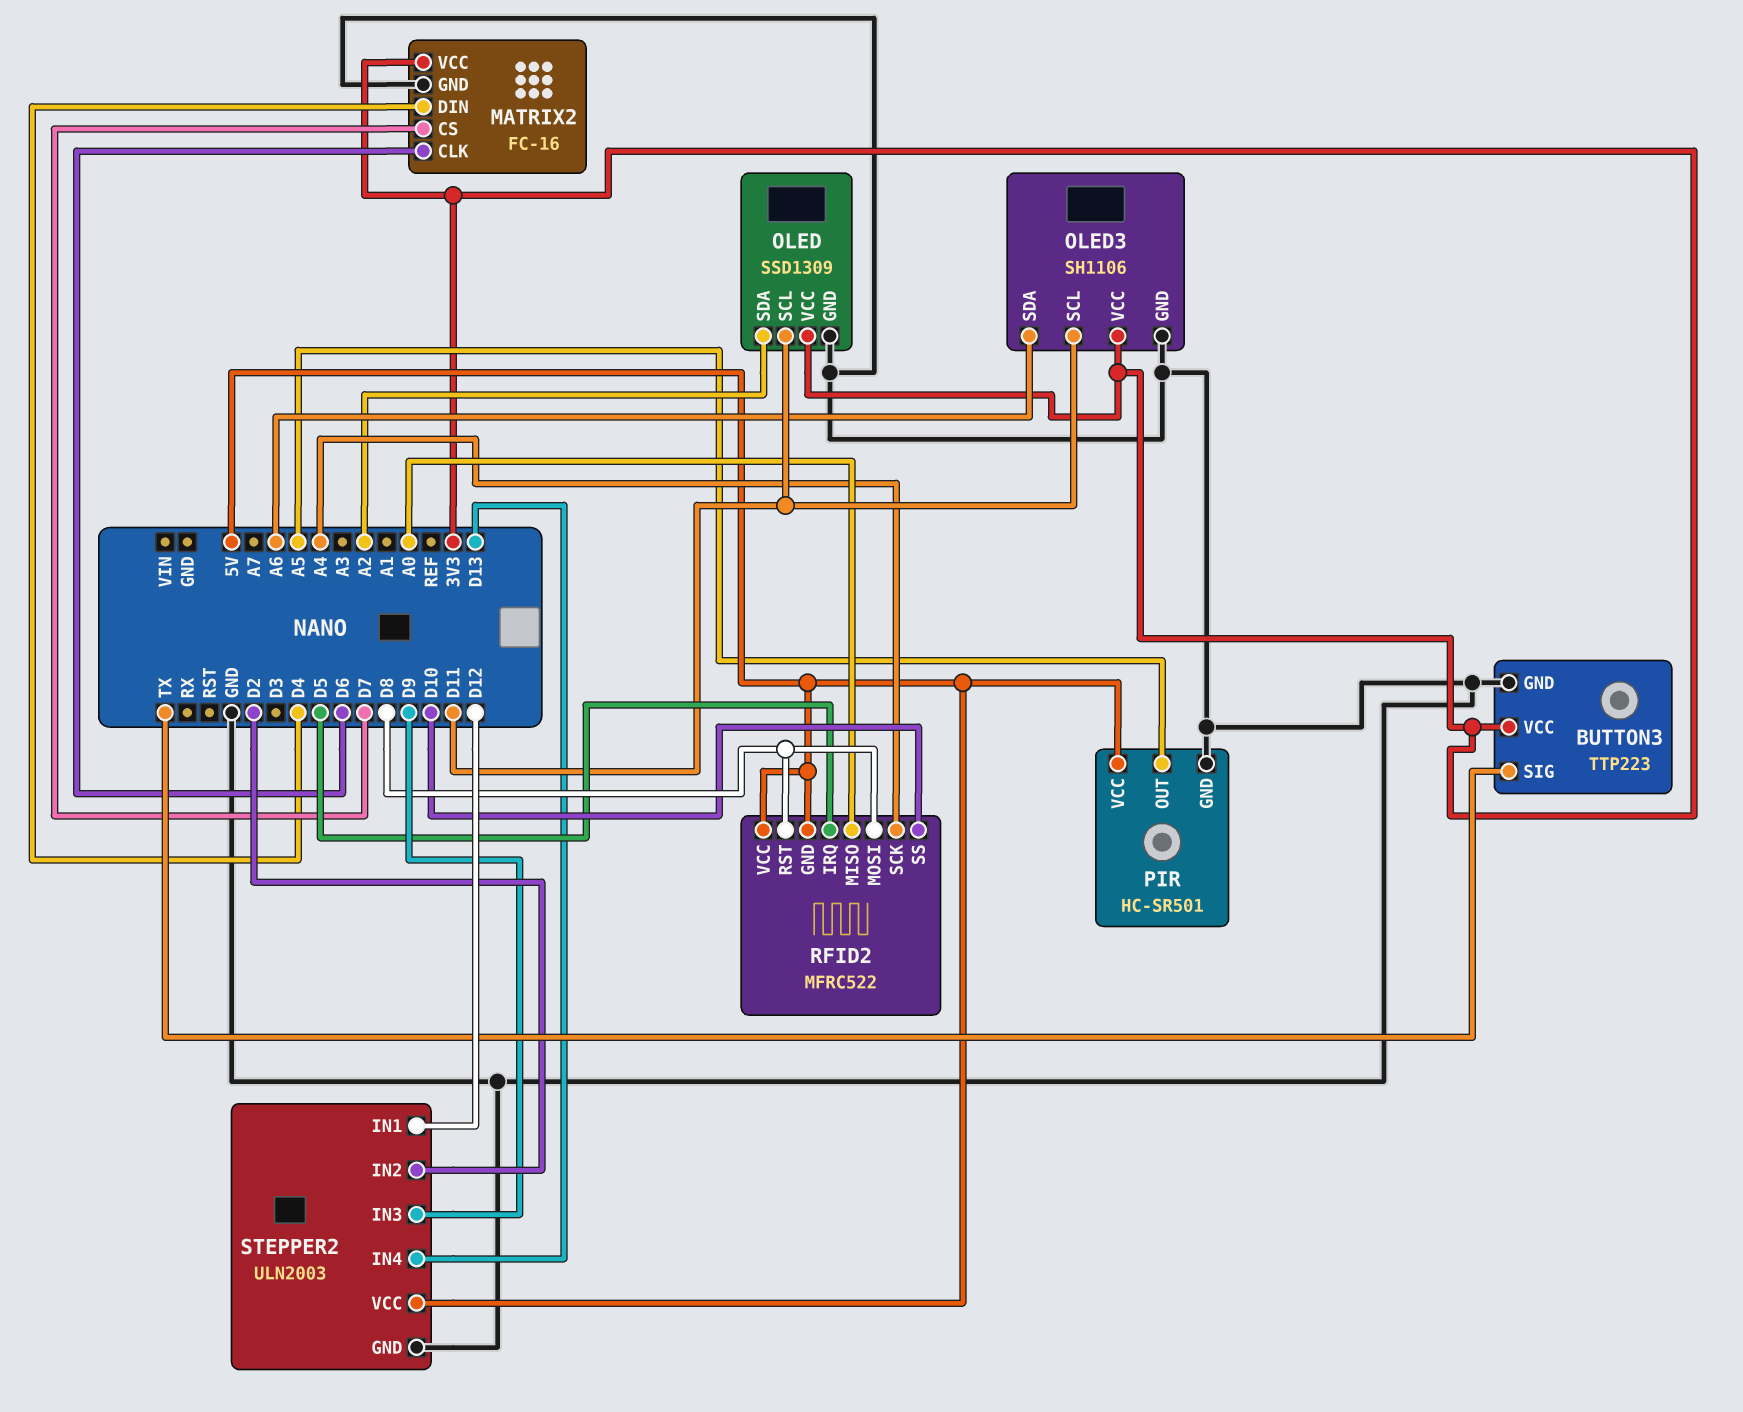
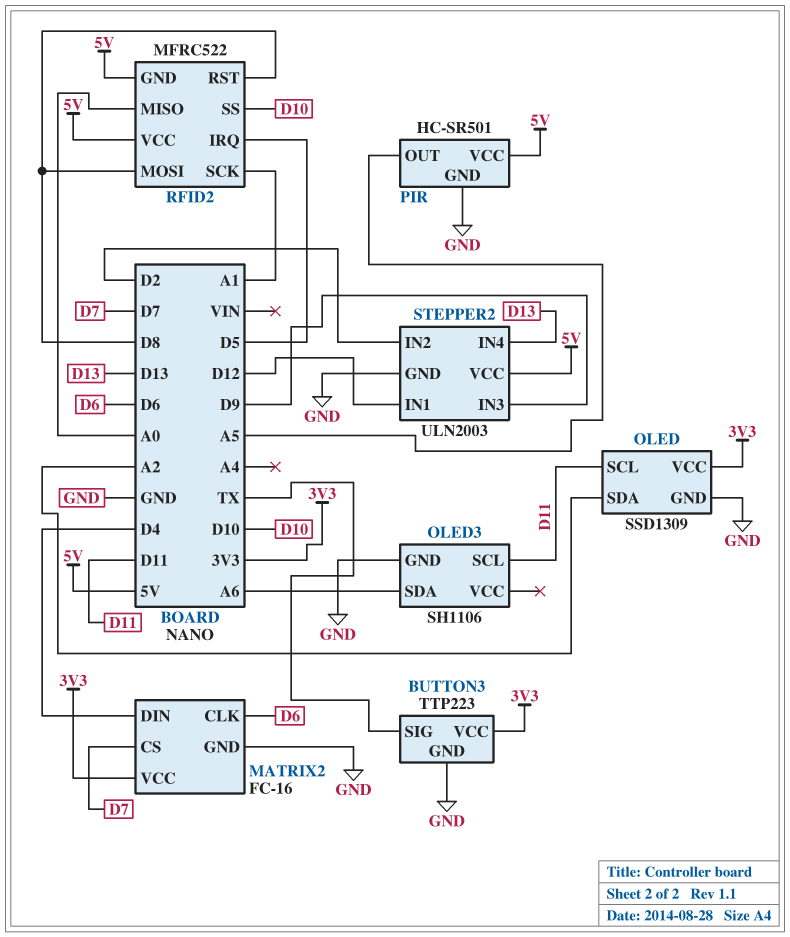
OLED3 pin VCC: 3V3 -> none
RFID2 pin SCK: A4 -> A1

